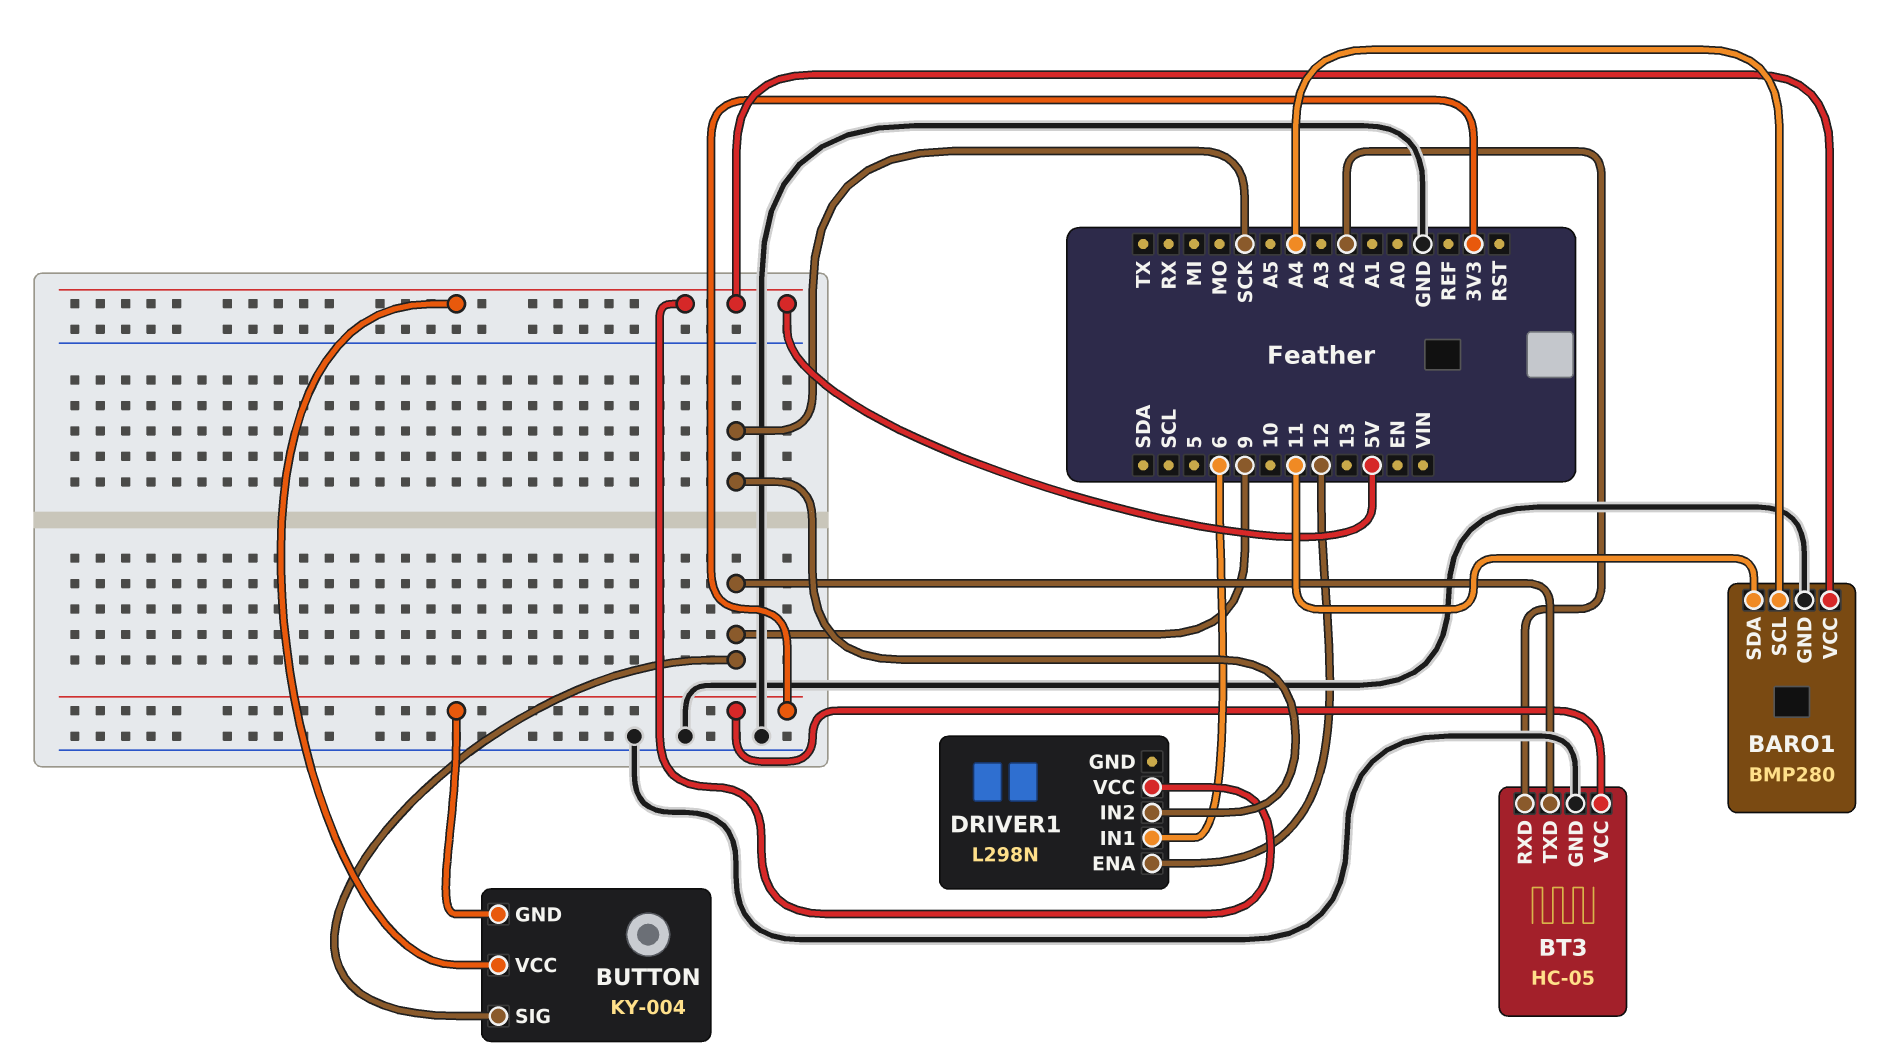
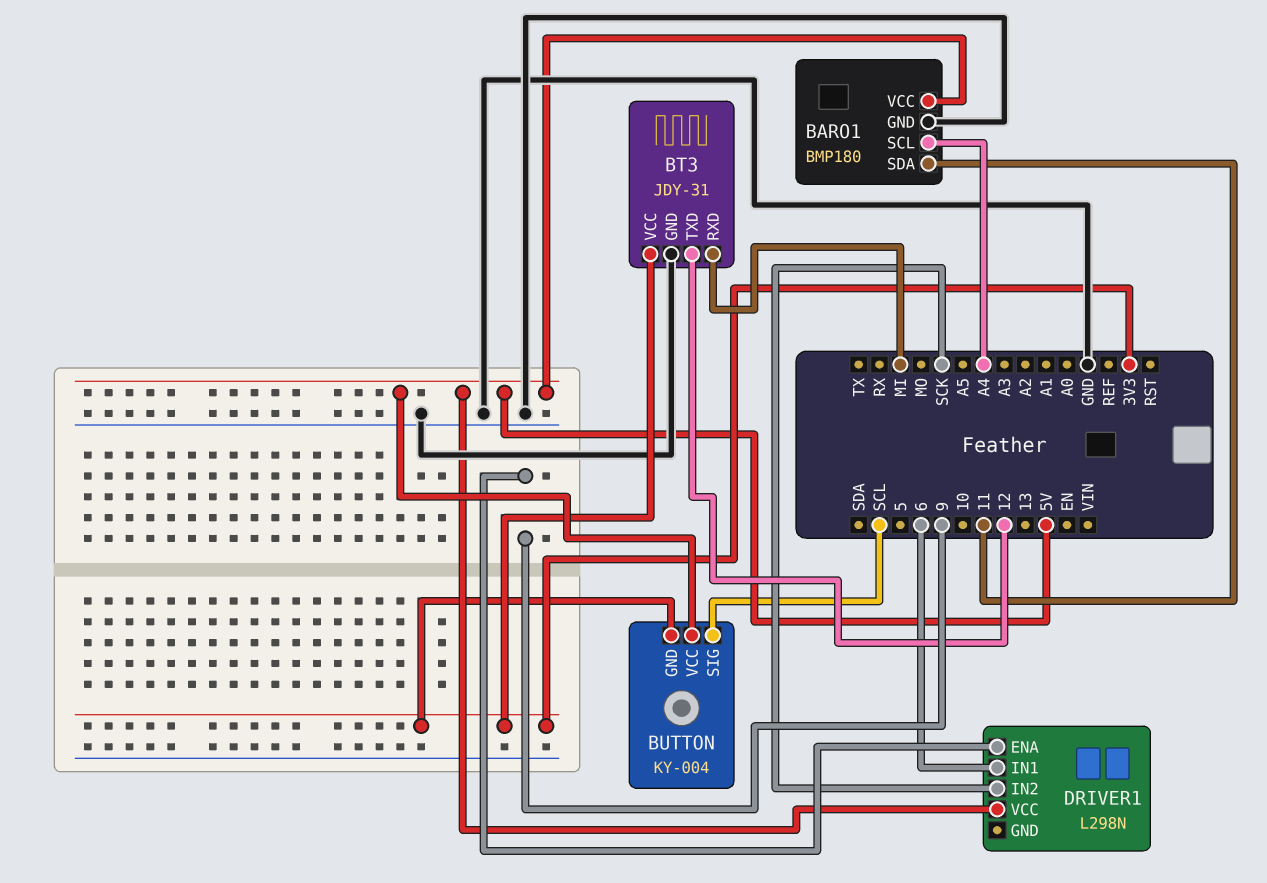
BARO1: BMP280 -> BMP180
BT3: HC-05 -> JDY-31
BT3 pin RXD: A2 -> MI
BT3 pin TXD: 9 -> 12
BUTTON pin SIG: 9 -> SCL
DRIVER1 pin ENA: 12 -> 9

